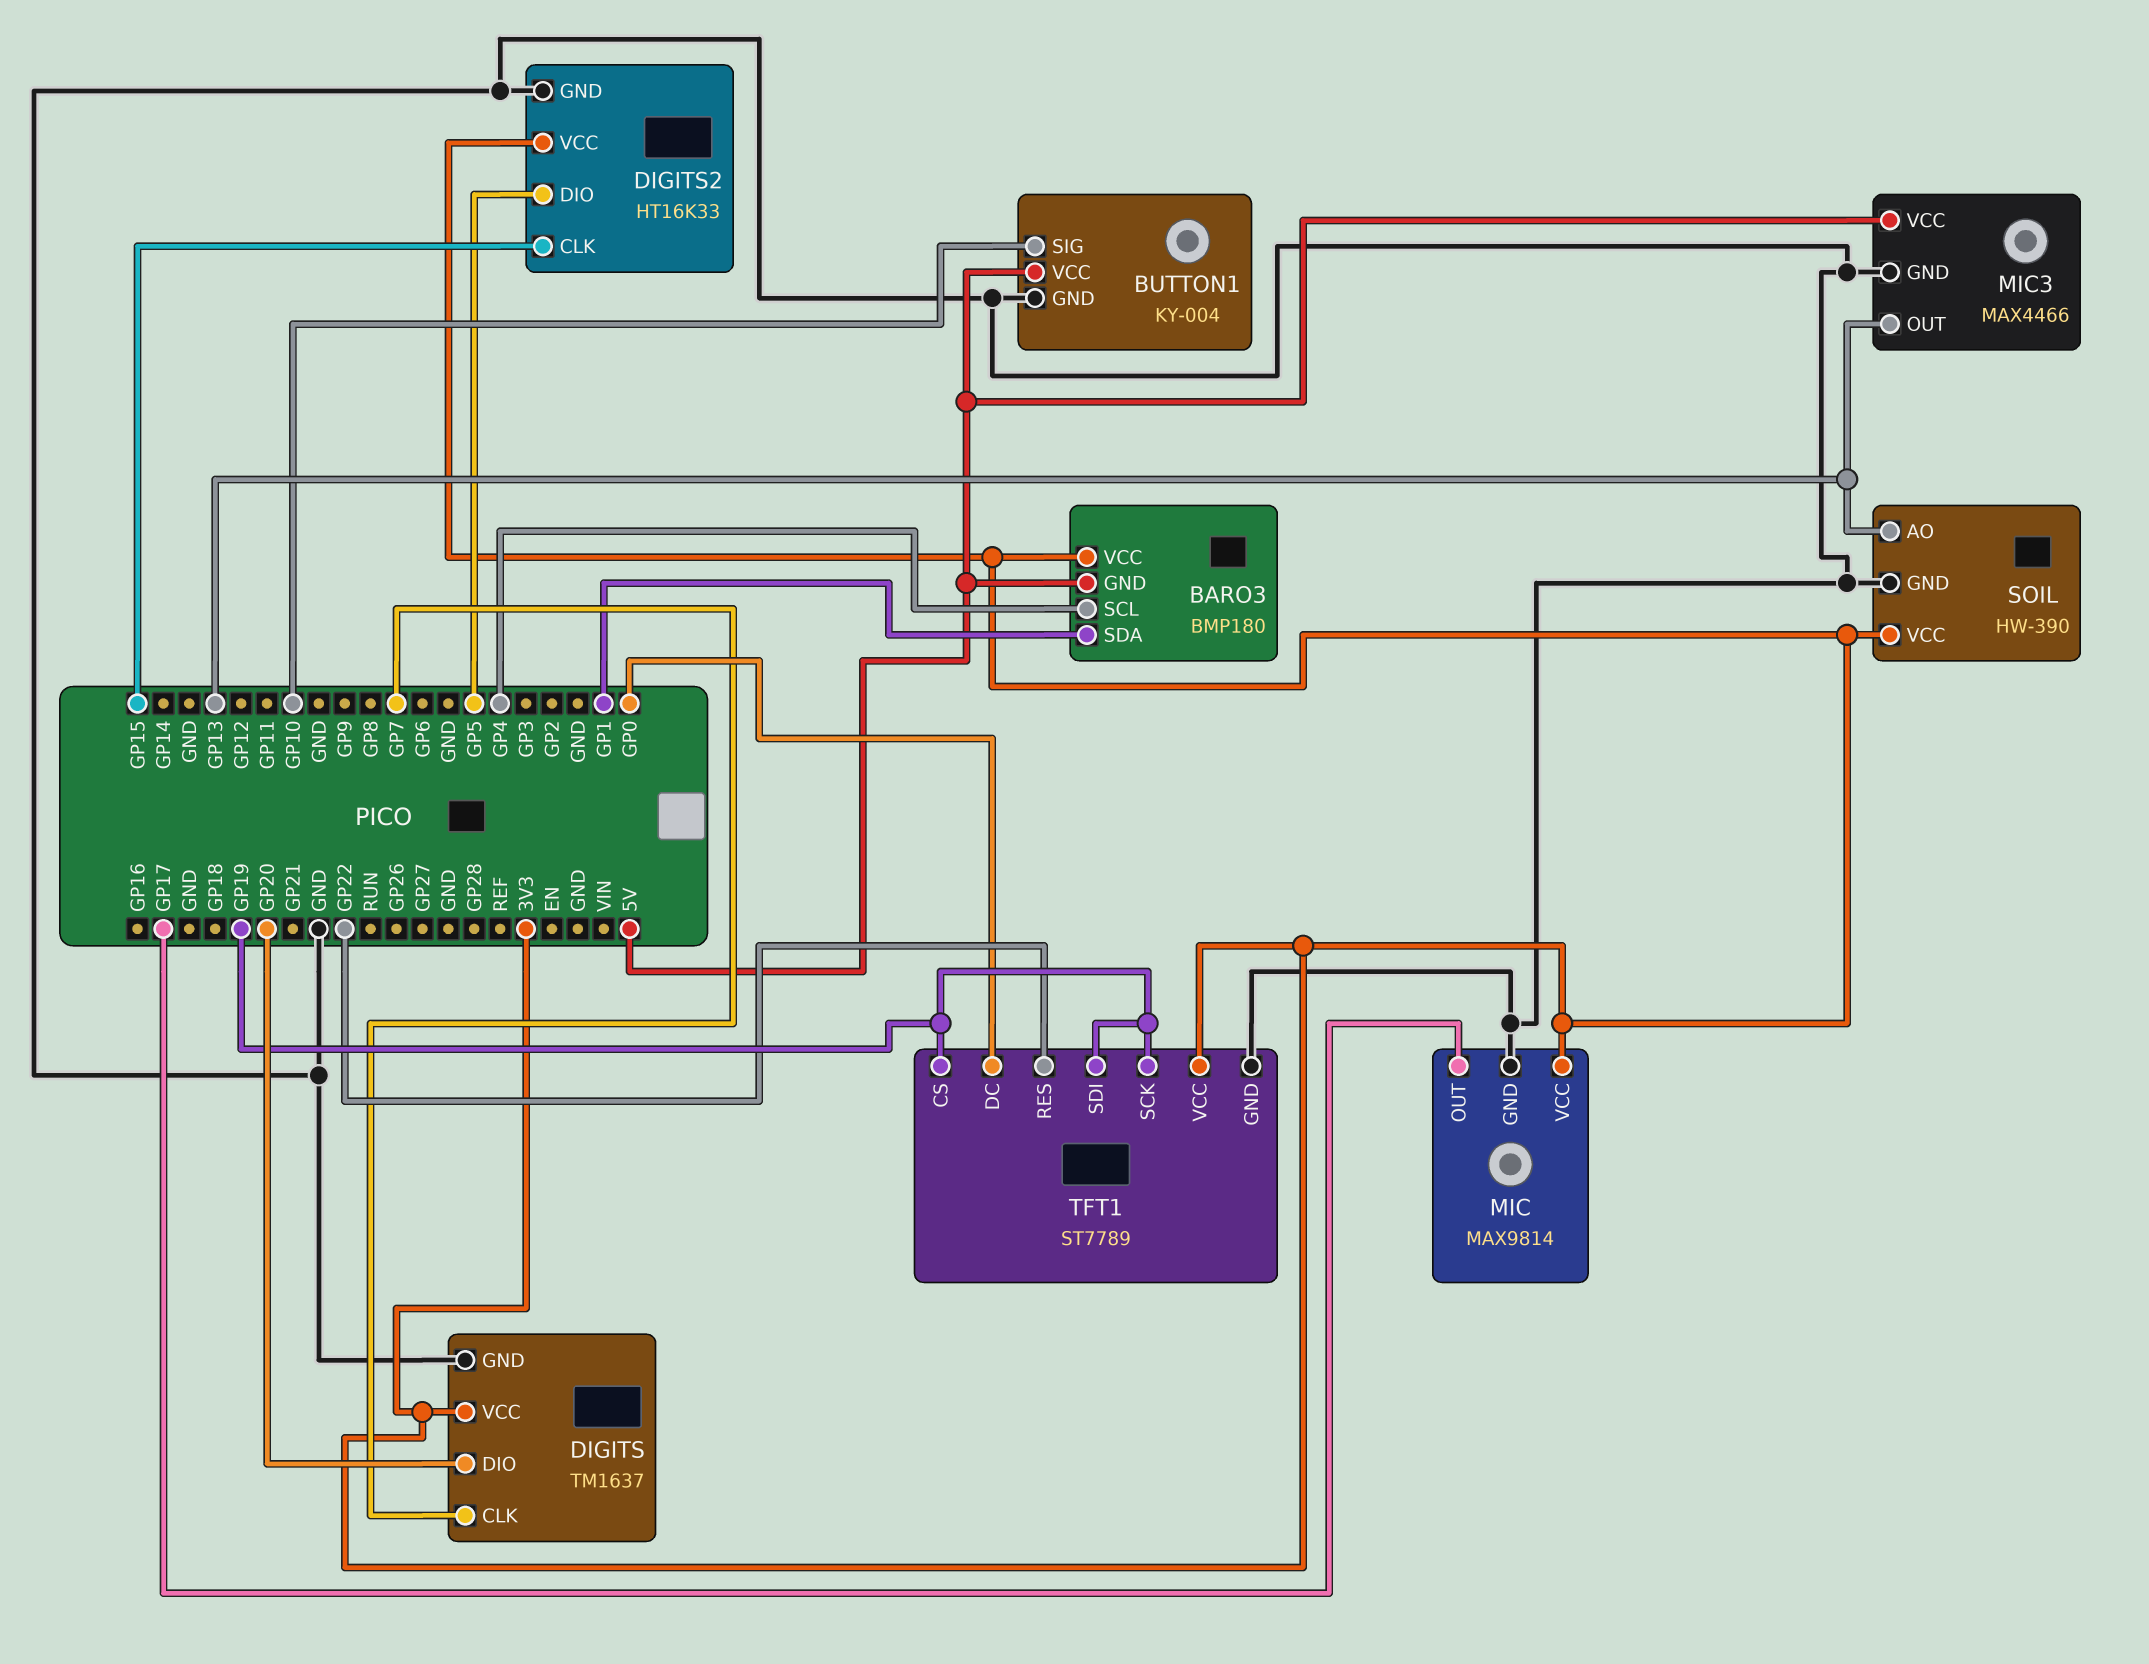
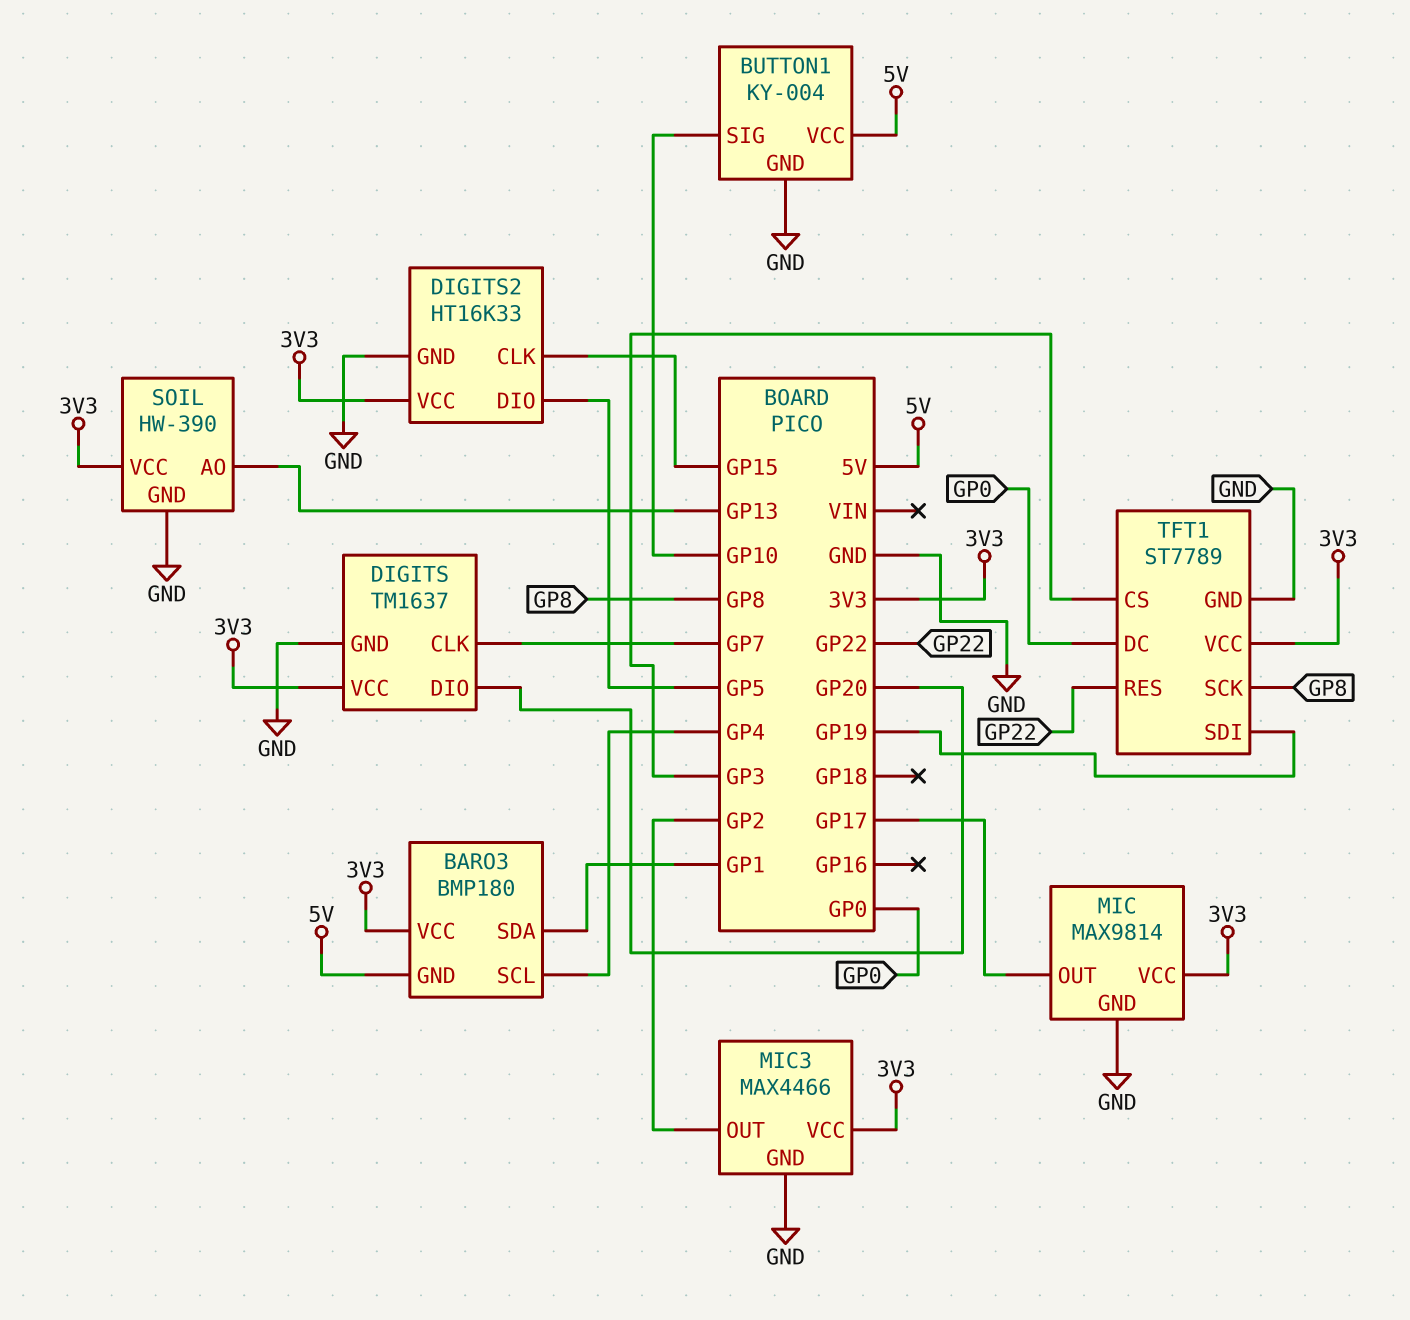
MIC3 pin OUT: GP13 -> GP2
MIC3 pin VCC: 5V -> 3V3
TFT1 pin CS: GP19 -> GP3
TFT1 pin SCK: GP19 -> GP8

